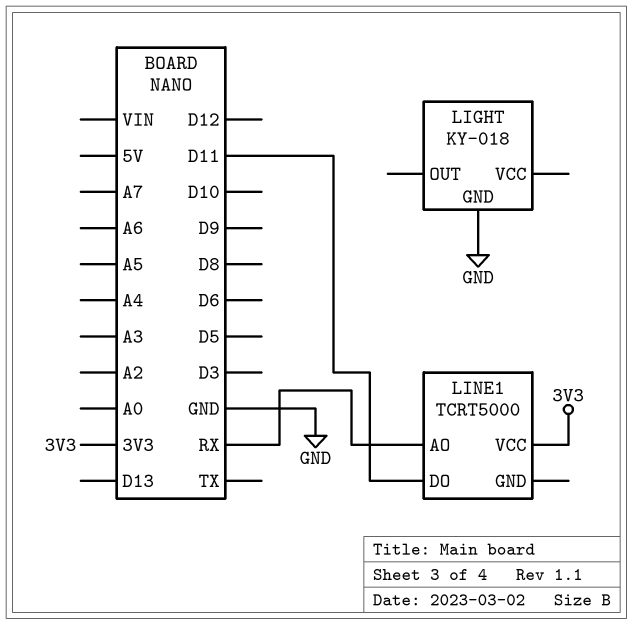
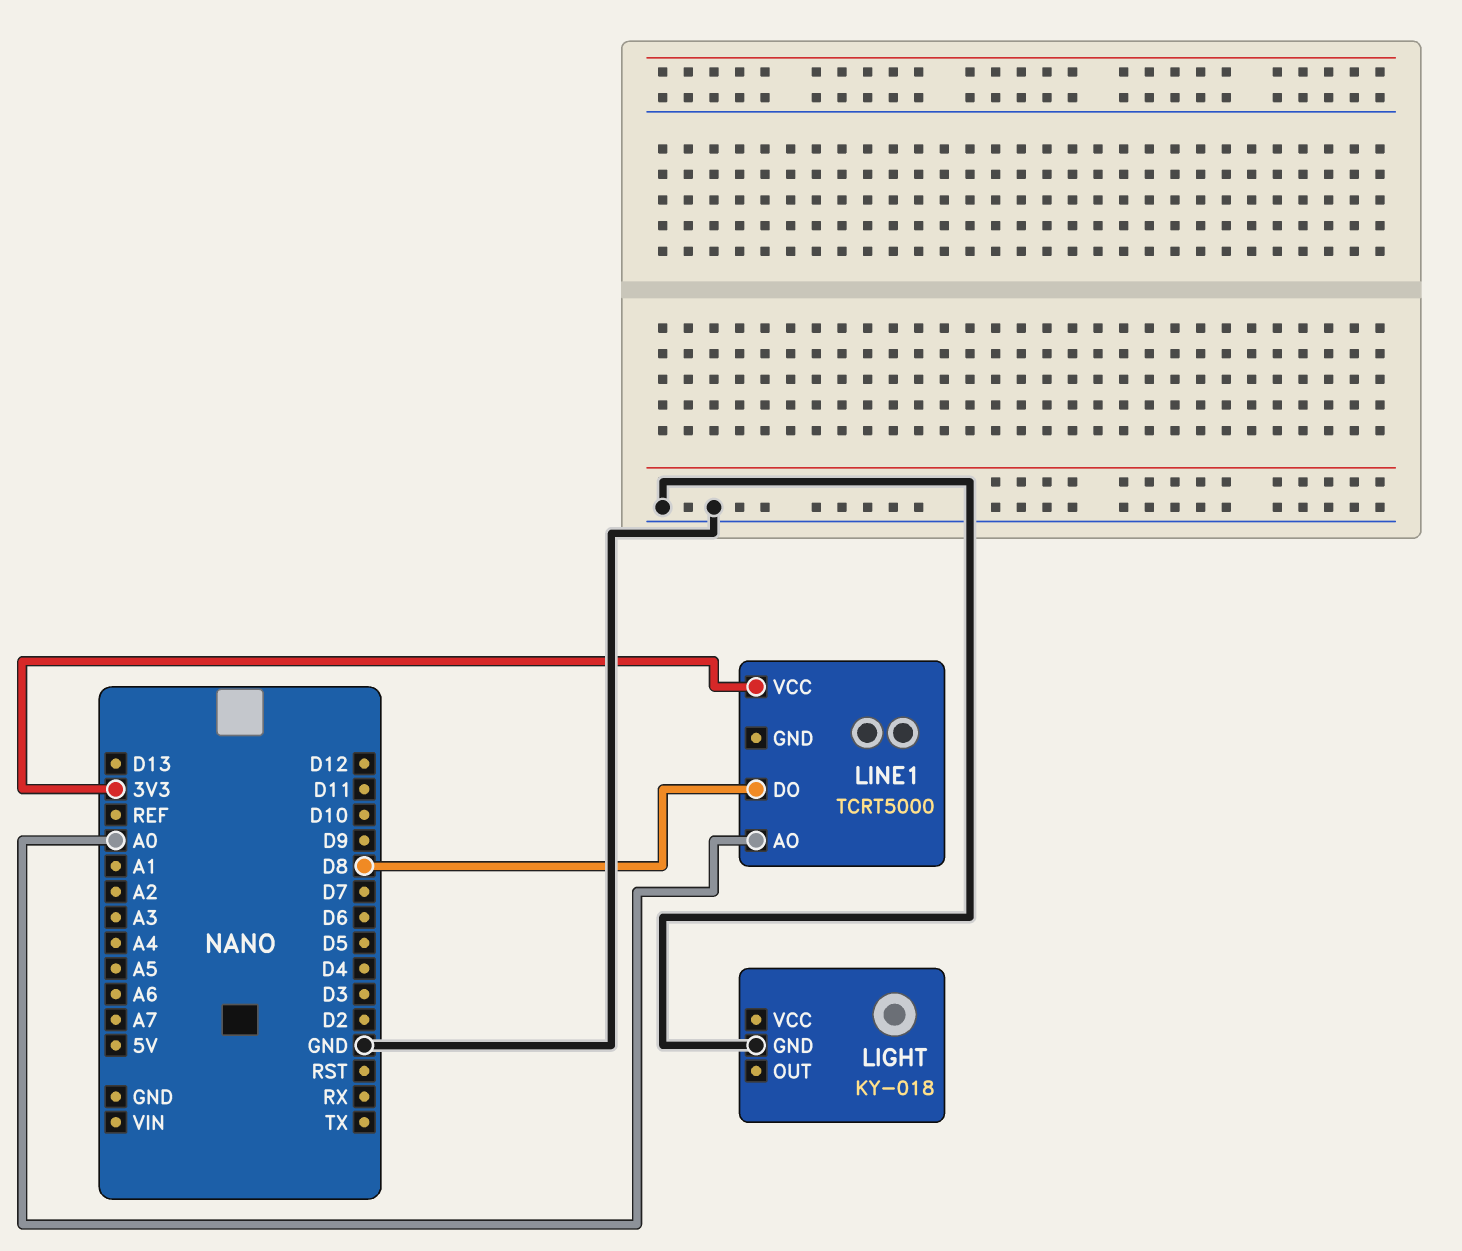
LINE1 pin AO: RX -> A0
LINE1 pin DO: D11 -> D8

